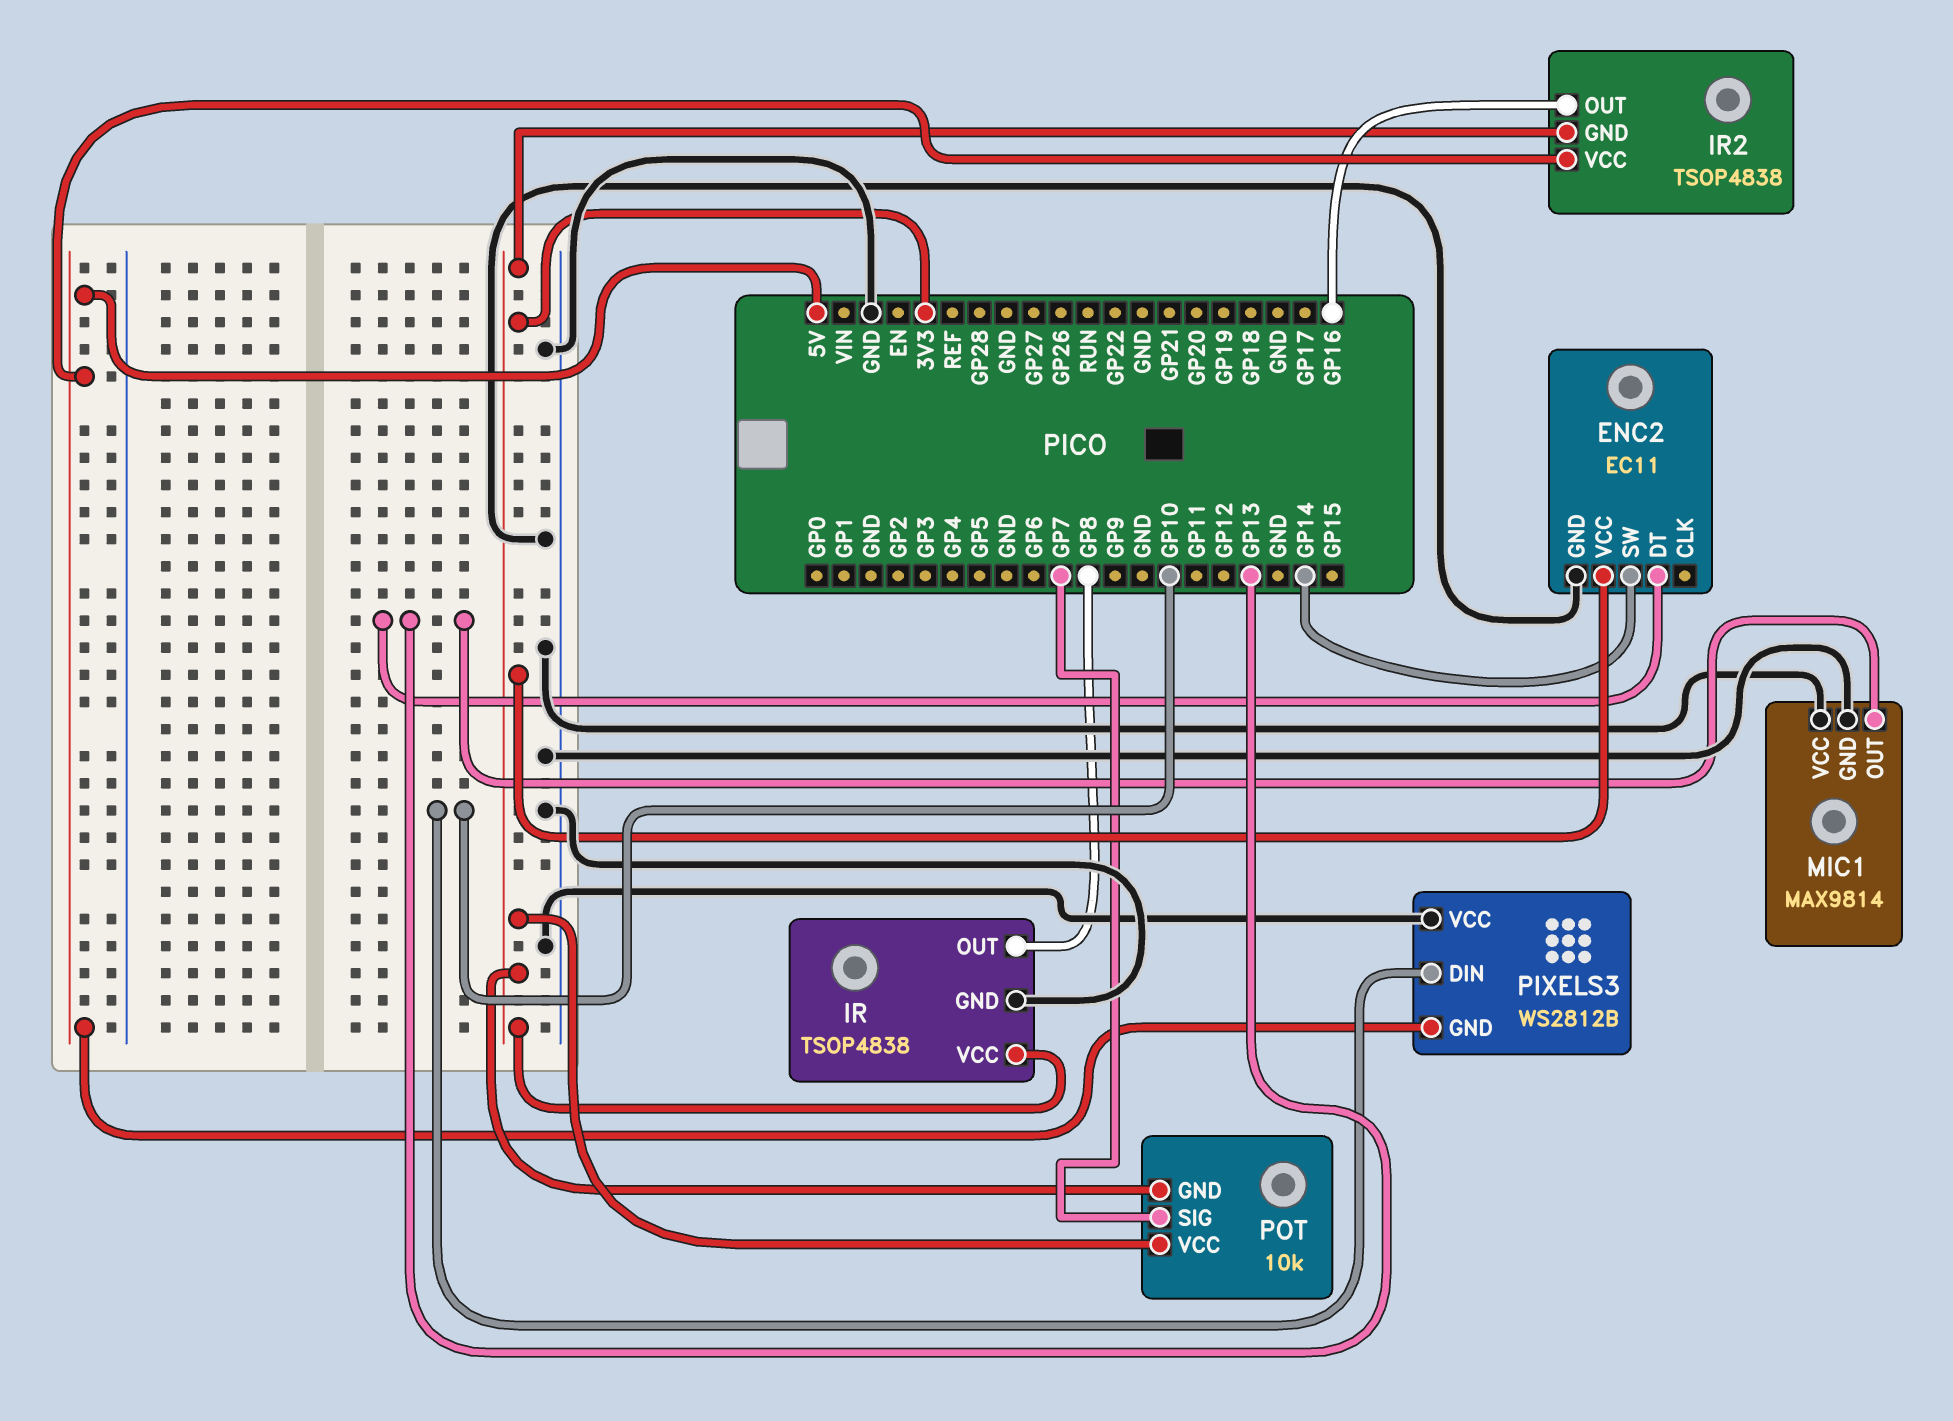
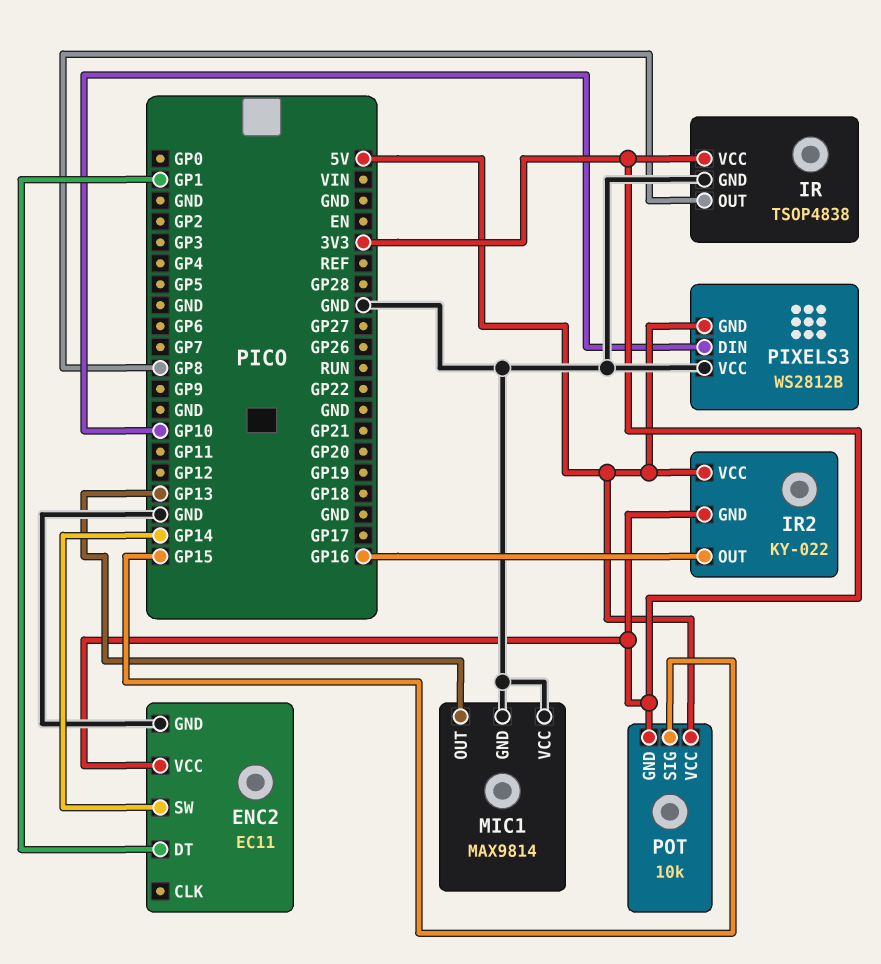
ENC2 pin DT: GP13 -> GP1
IR2: TSOP4838 -> KY-022
POT pin SIG: GP7 -> GP15
POT pin VCC: 3V3 -> 5V

